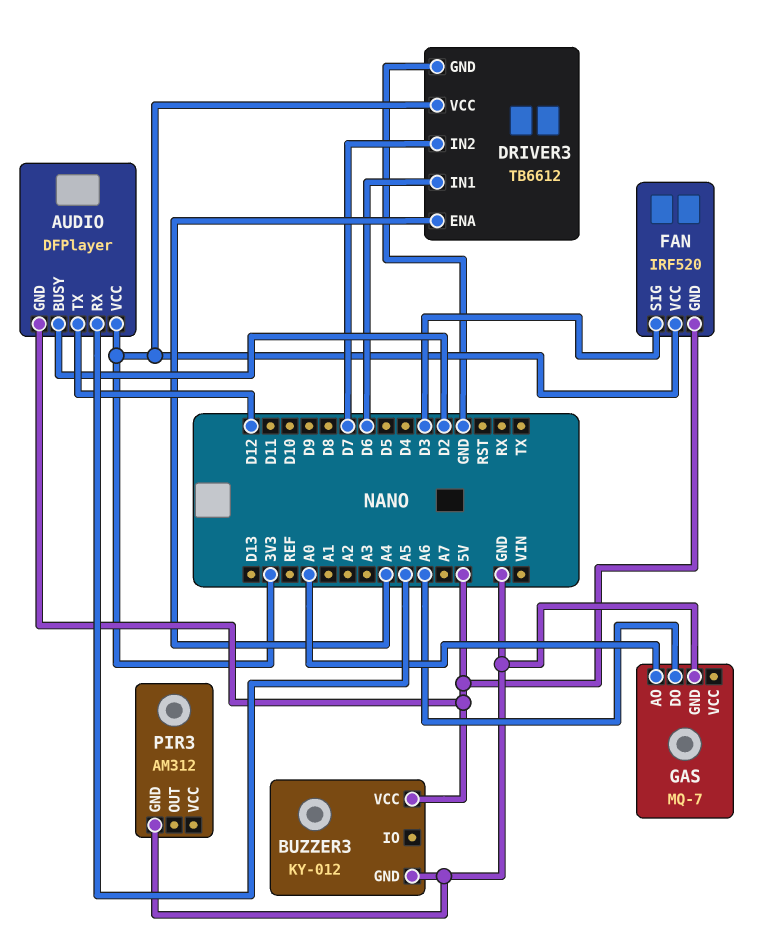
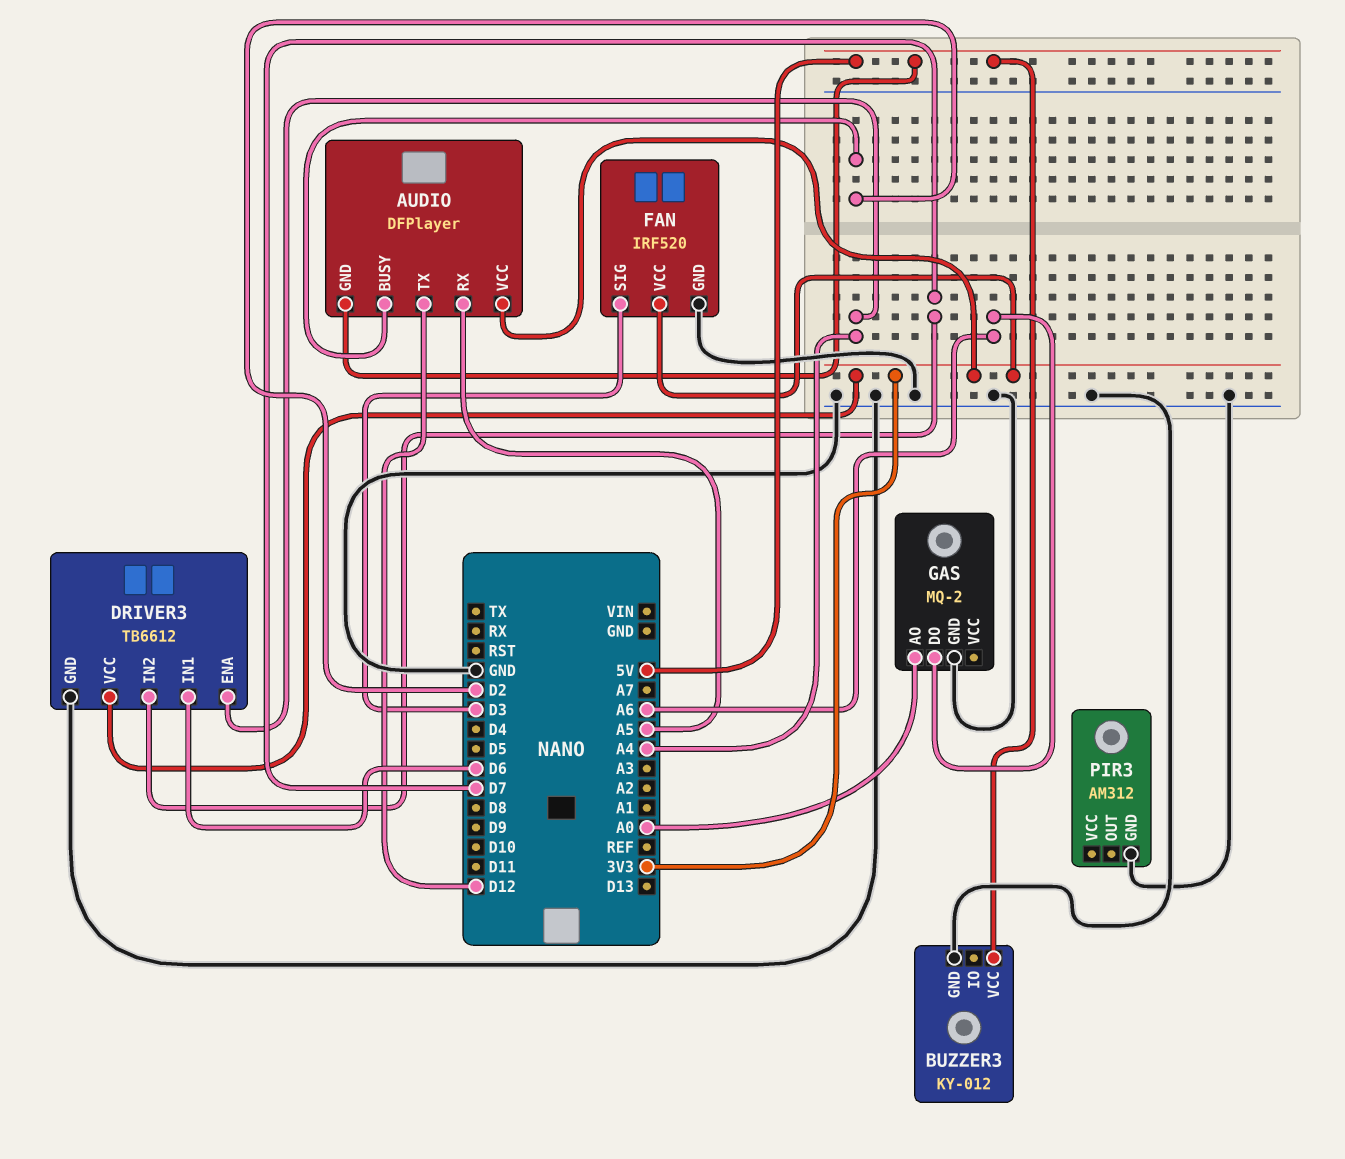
FAN pin GND: 5V -> GND
GAS: MQ-7 -> MQ-2

